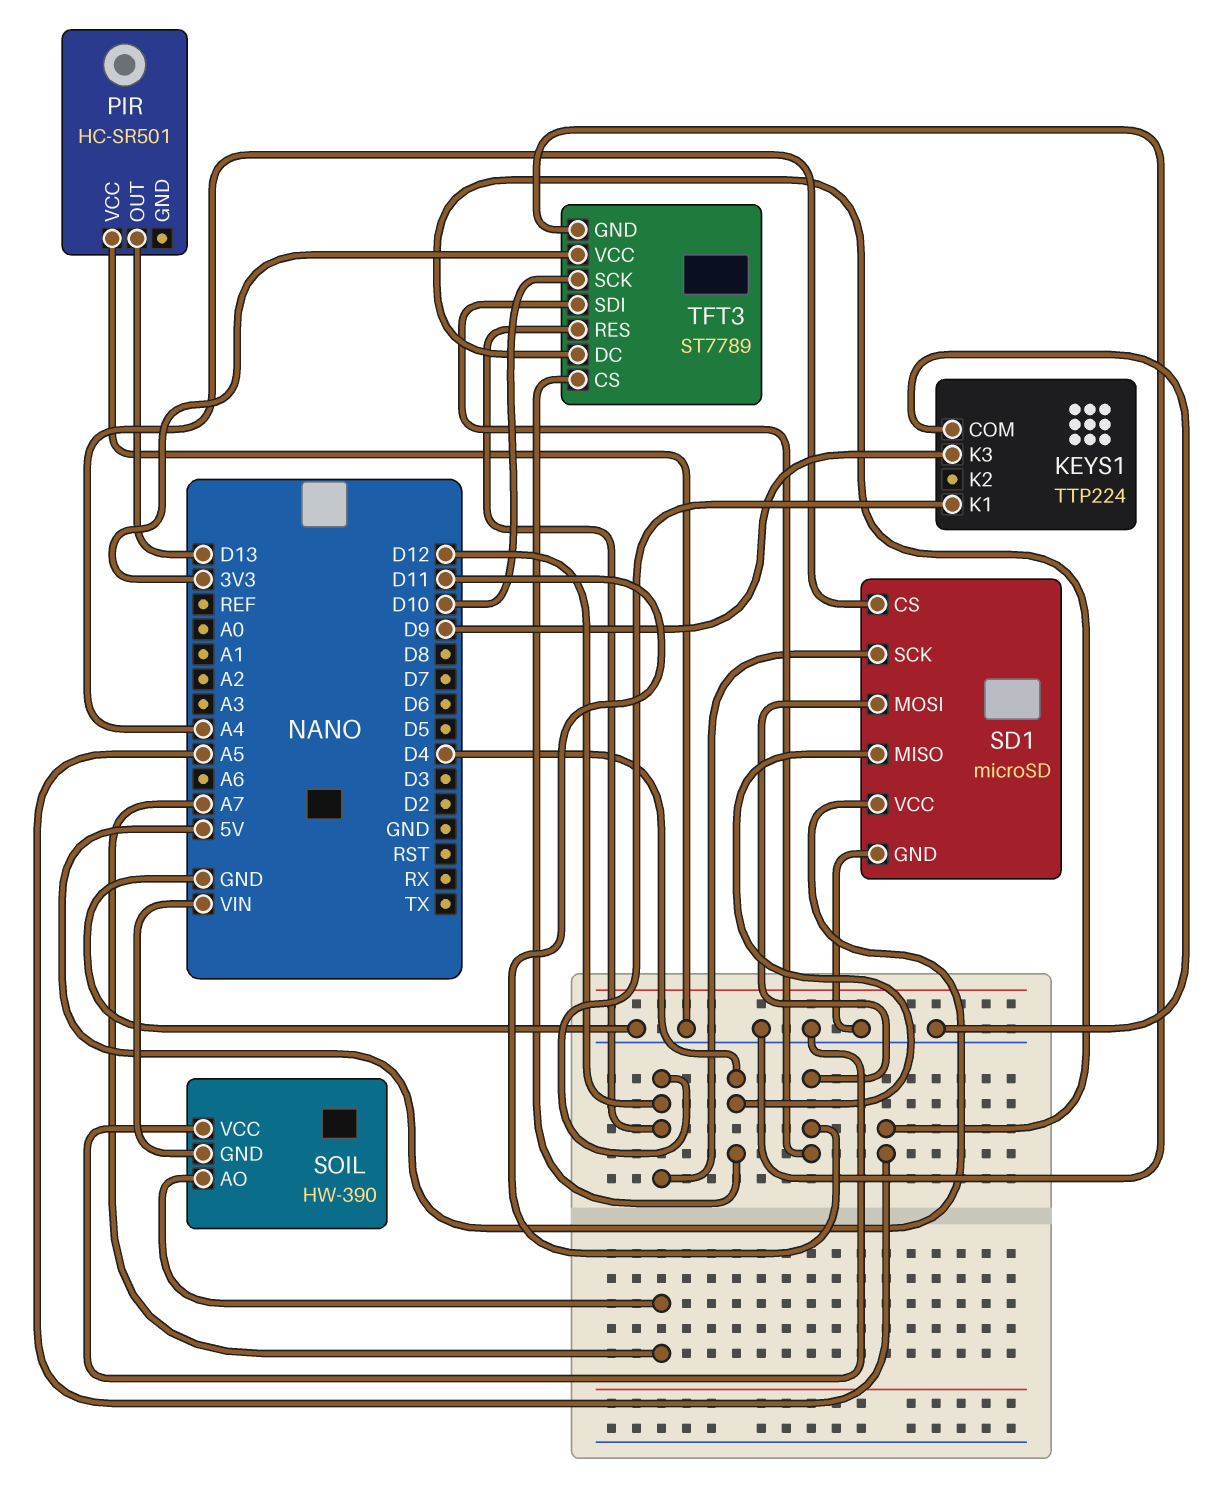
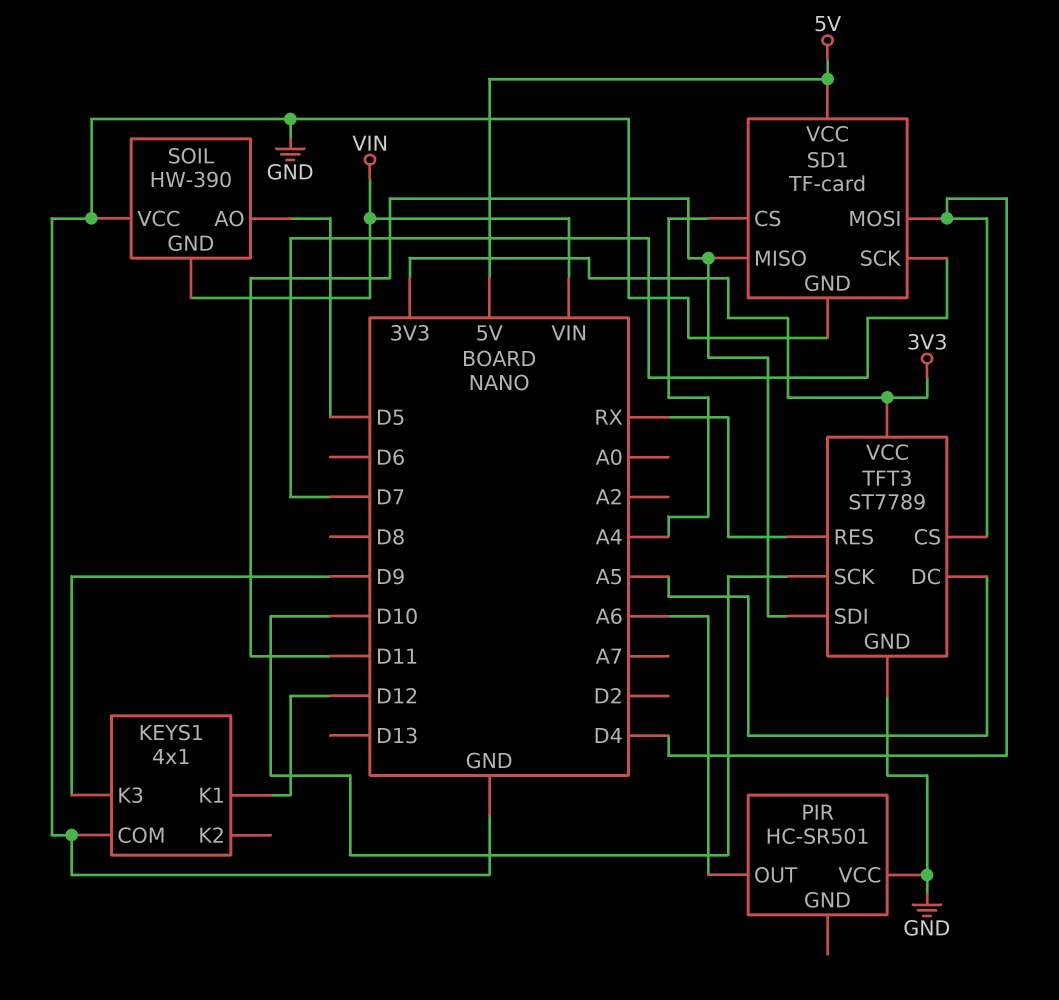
KEYS1: TTP224 -> 4x1
PIR pin OUT: D13 -> A6
SD1: microSD -> TF-card
SD1 pin MISO: D4 -> D11
SD1 pin MOSI: D11 -> D4
SD1 pin SCK: D12 -> D7
SOIL pin AO: A7 -> D5
TFT3 pin RES: D12 -> RX

